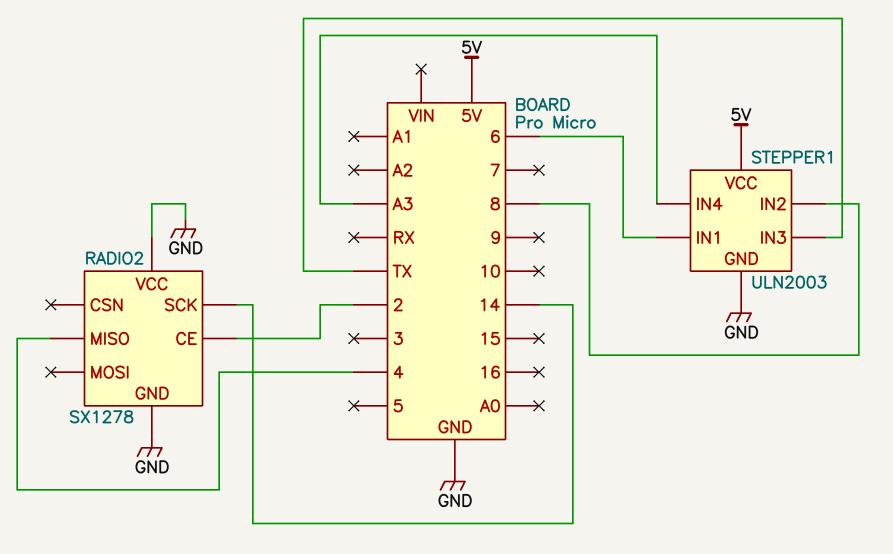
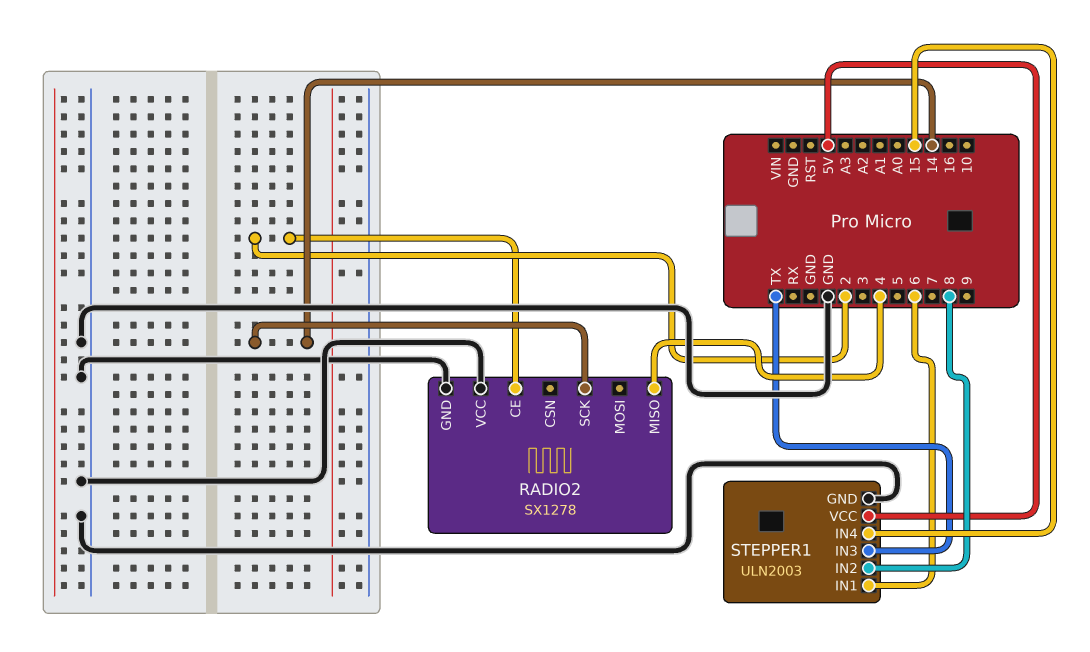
STEPPER1 pin IN4: A3 -> 15

